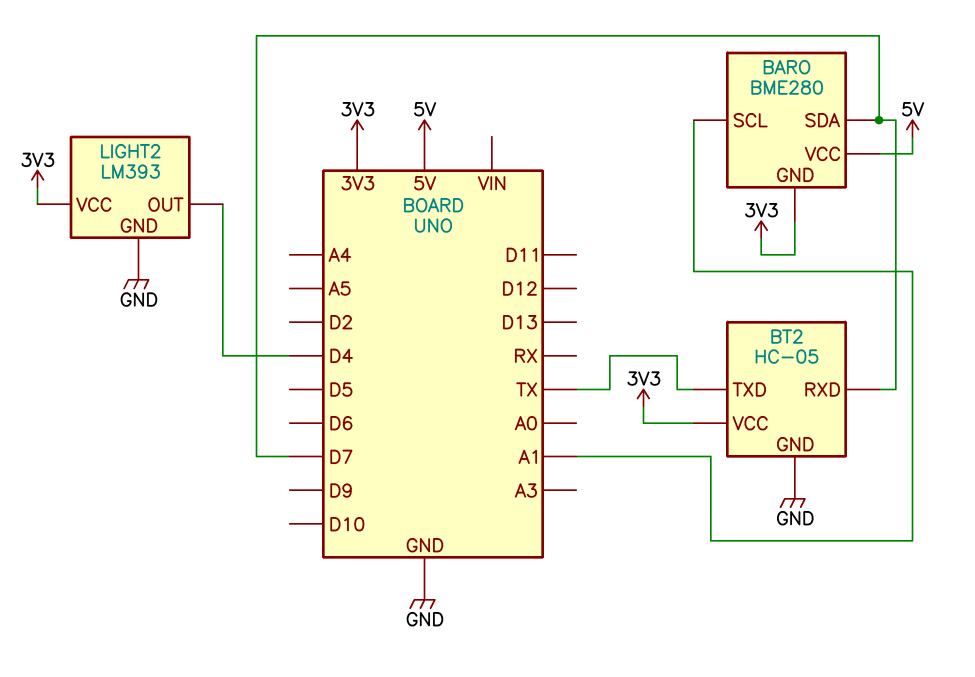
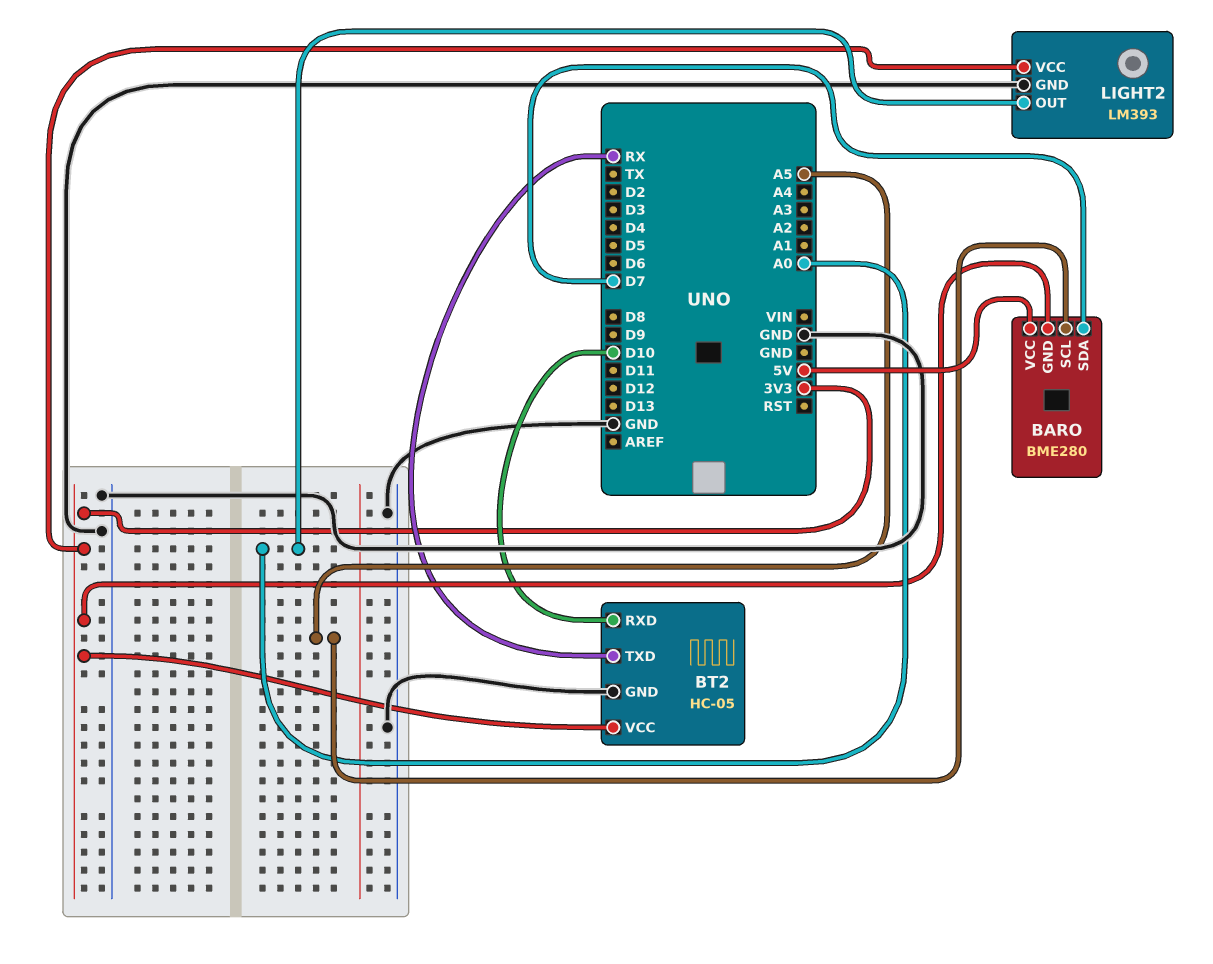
BARO pin SCL: A1 -> A5
BT2 pin RXD: D7 -> D10
BT2 pin TXD: TX -> RX
LIGHT2 pin OUT: D4 -> A0

